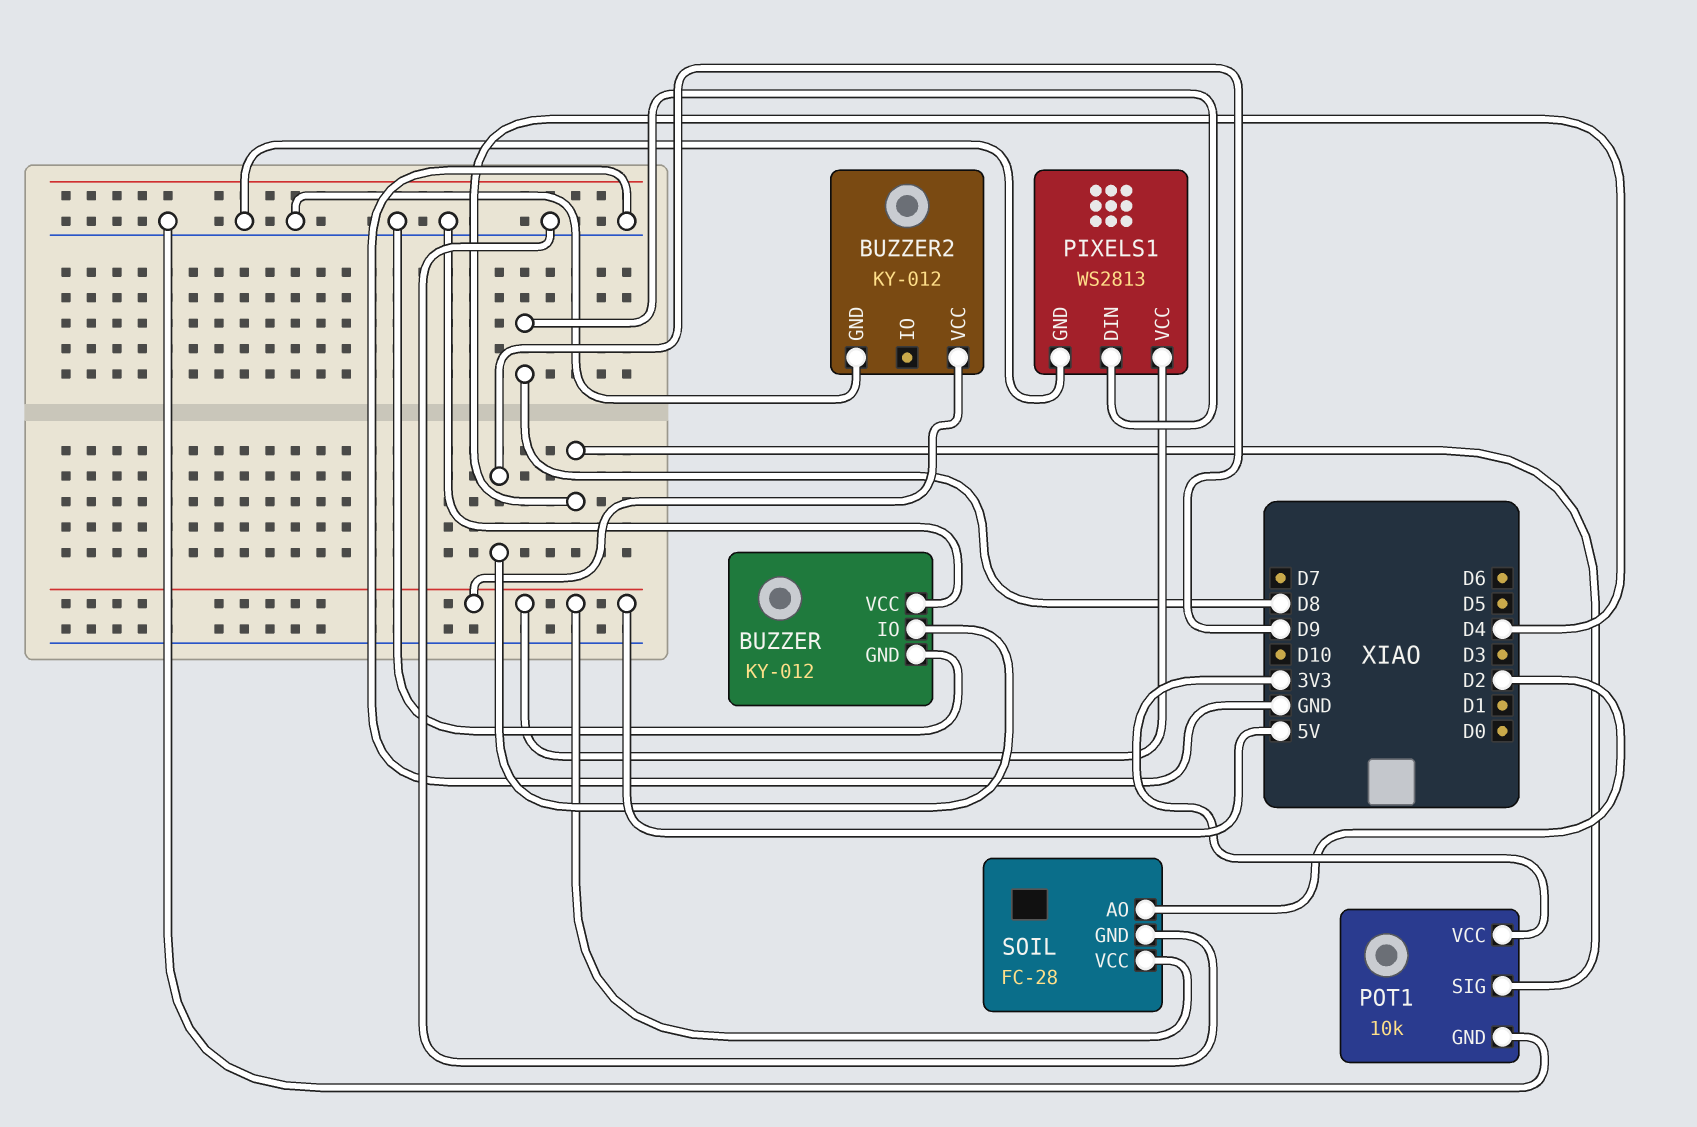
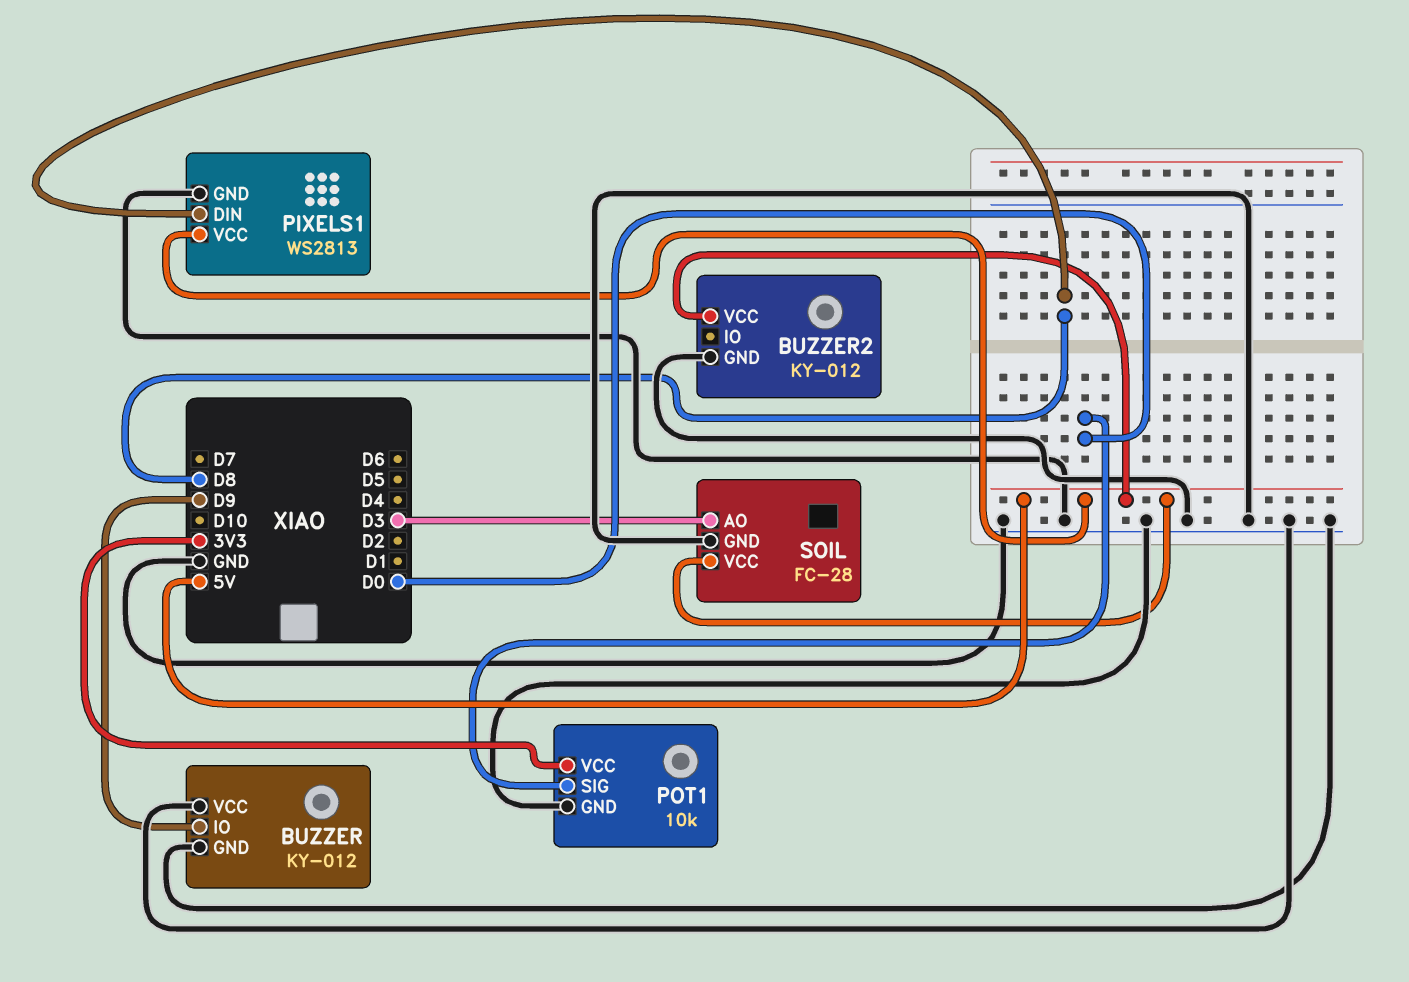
POT1 pin SIG: D4 -> D0
SOIL pin AO: D2 -> D3

